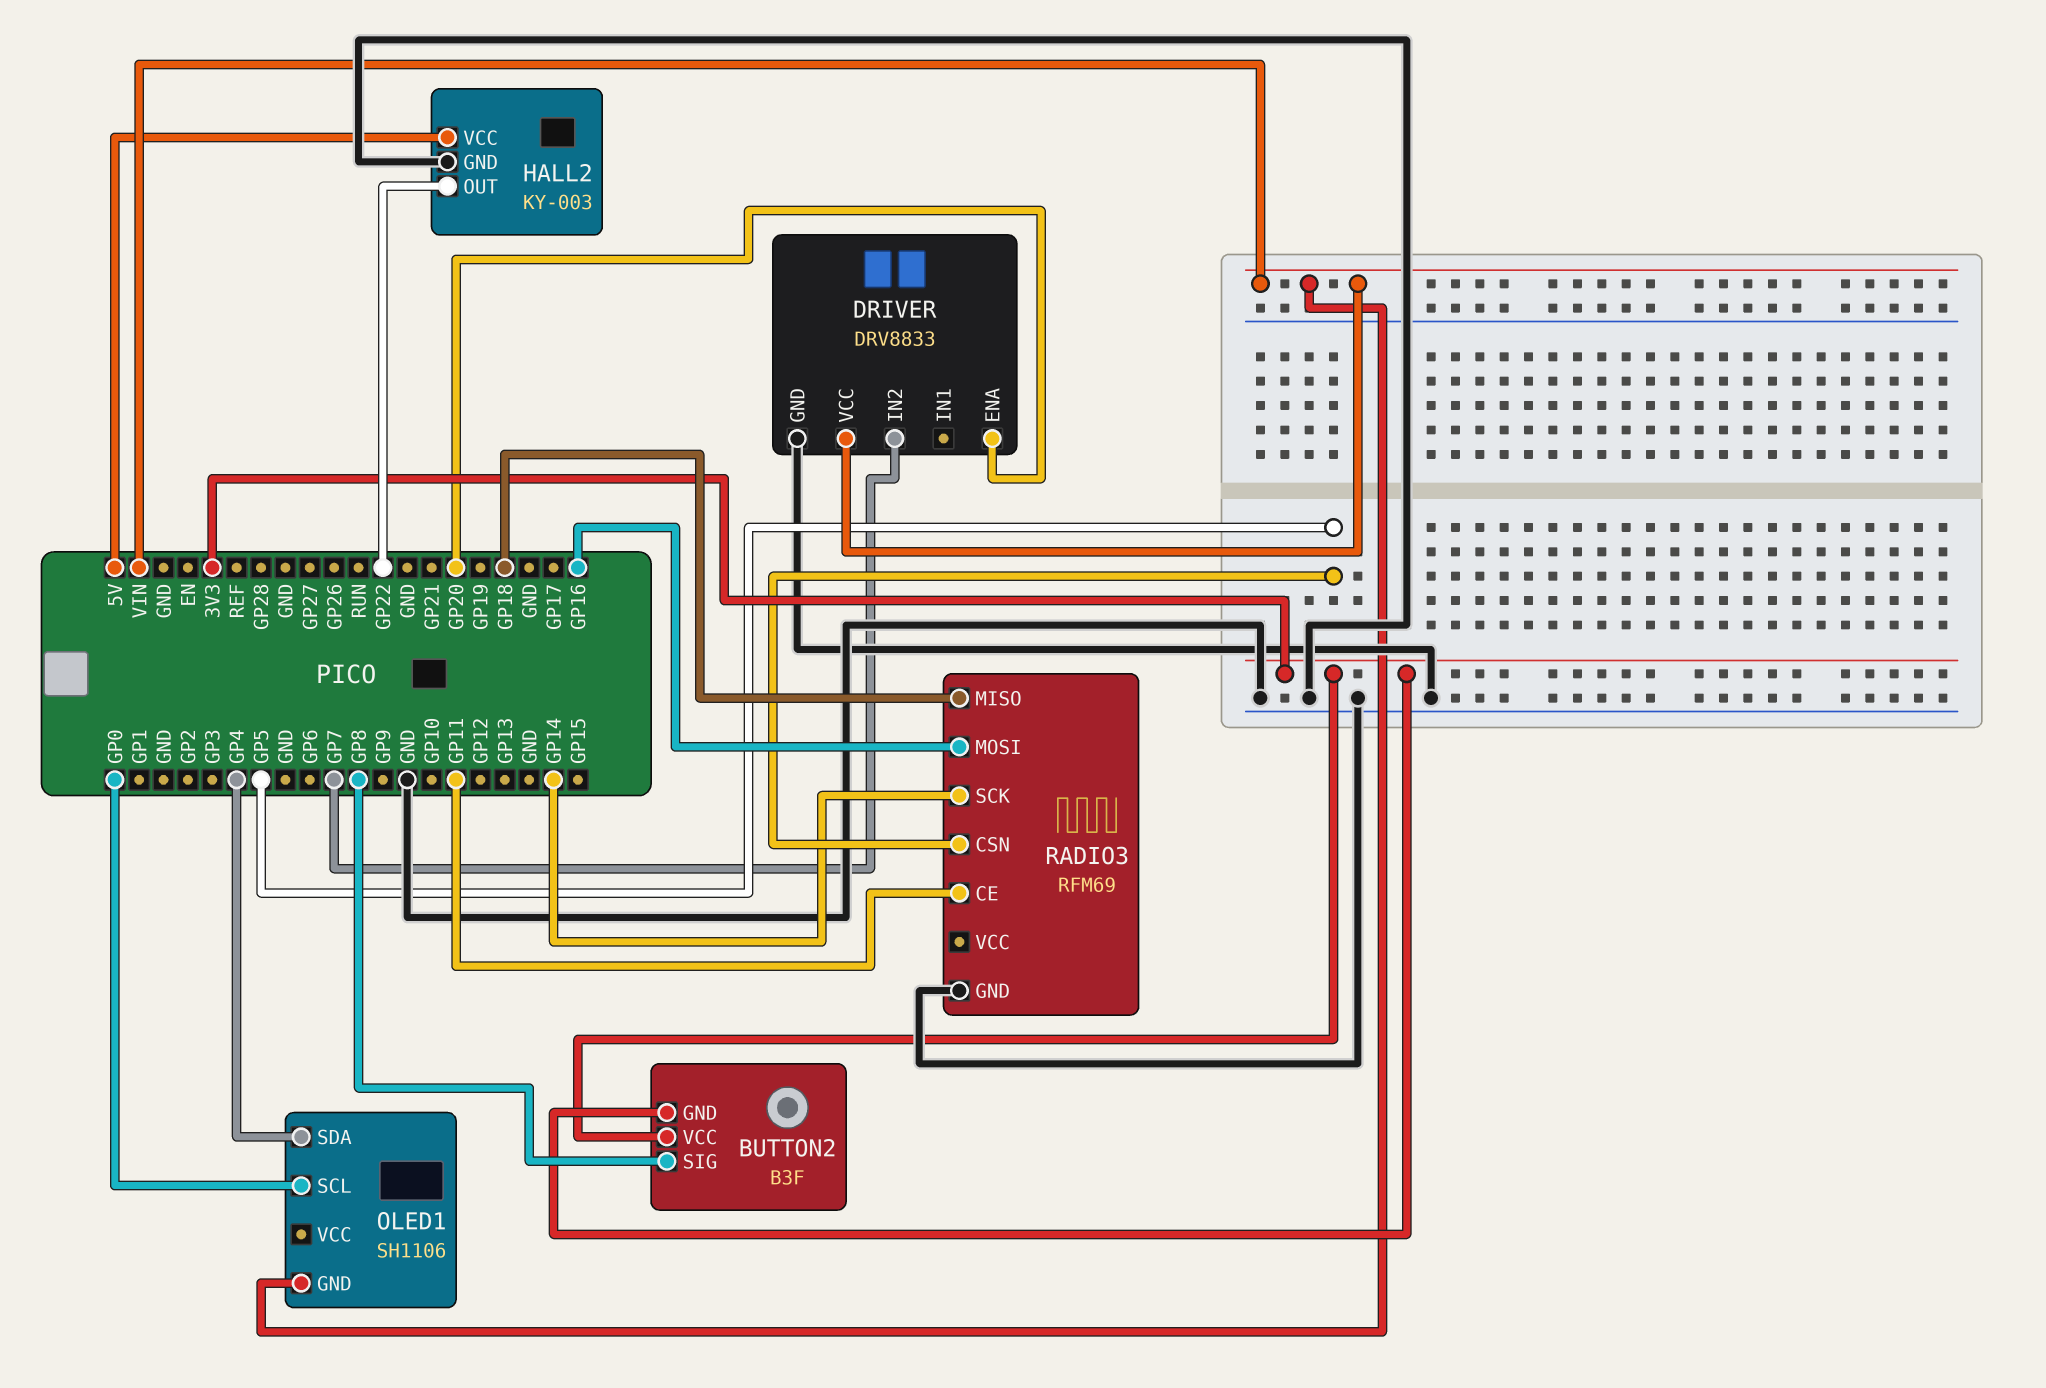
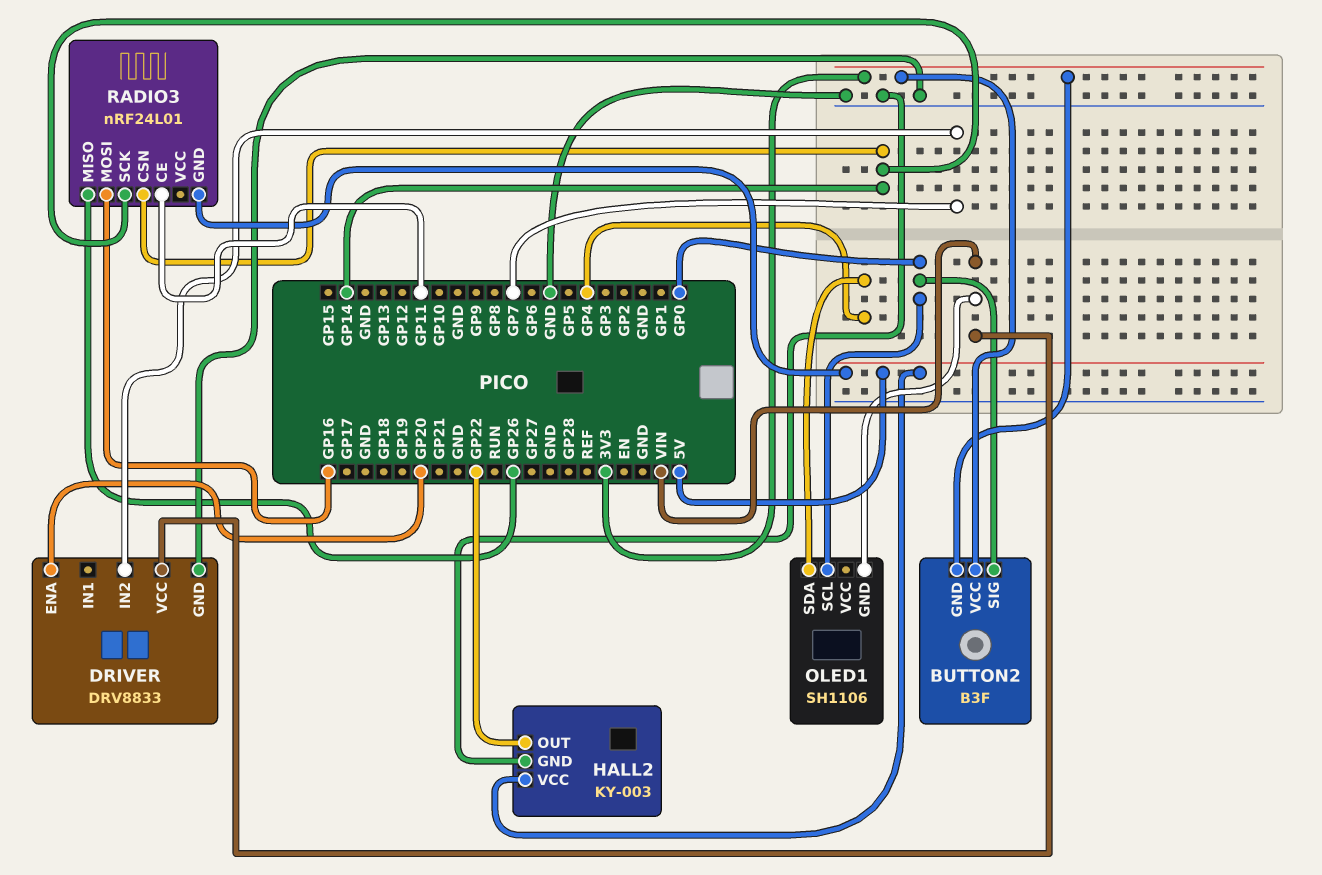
BUTTON2 pin SIG: GP8 -> GP0
RADIO3: RFM69 -> nRF24L01
RADIO3 pin CSN: GP5 -> GP14
RADIO3 pin GND: GND -> 5V
RADIO3 pin MISO: GP18 -> GP26

